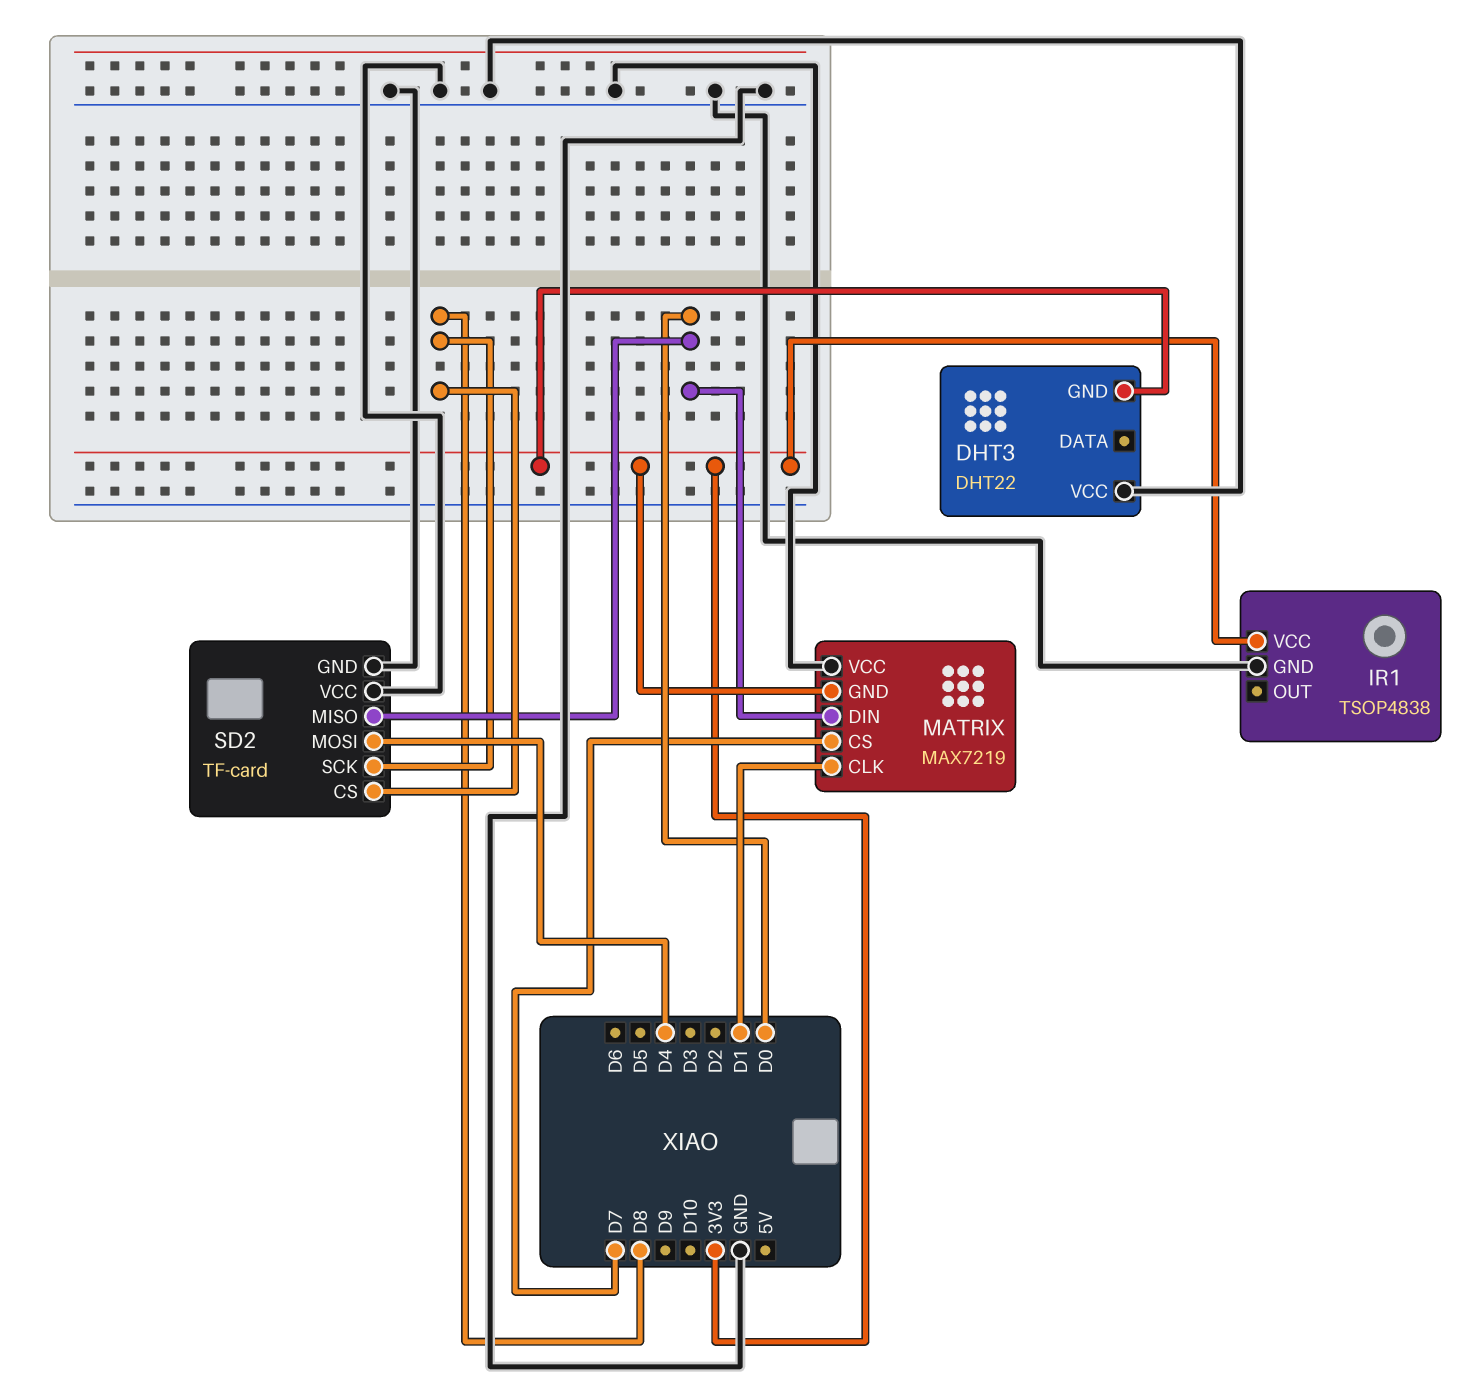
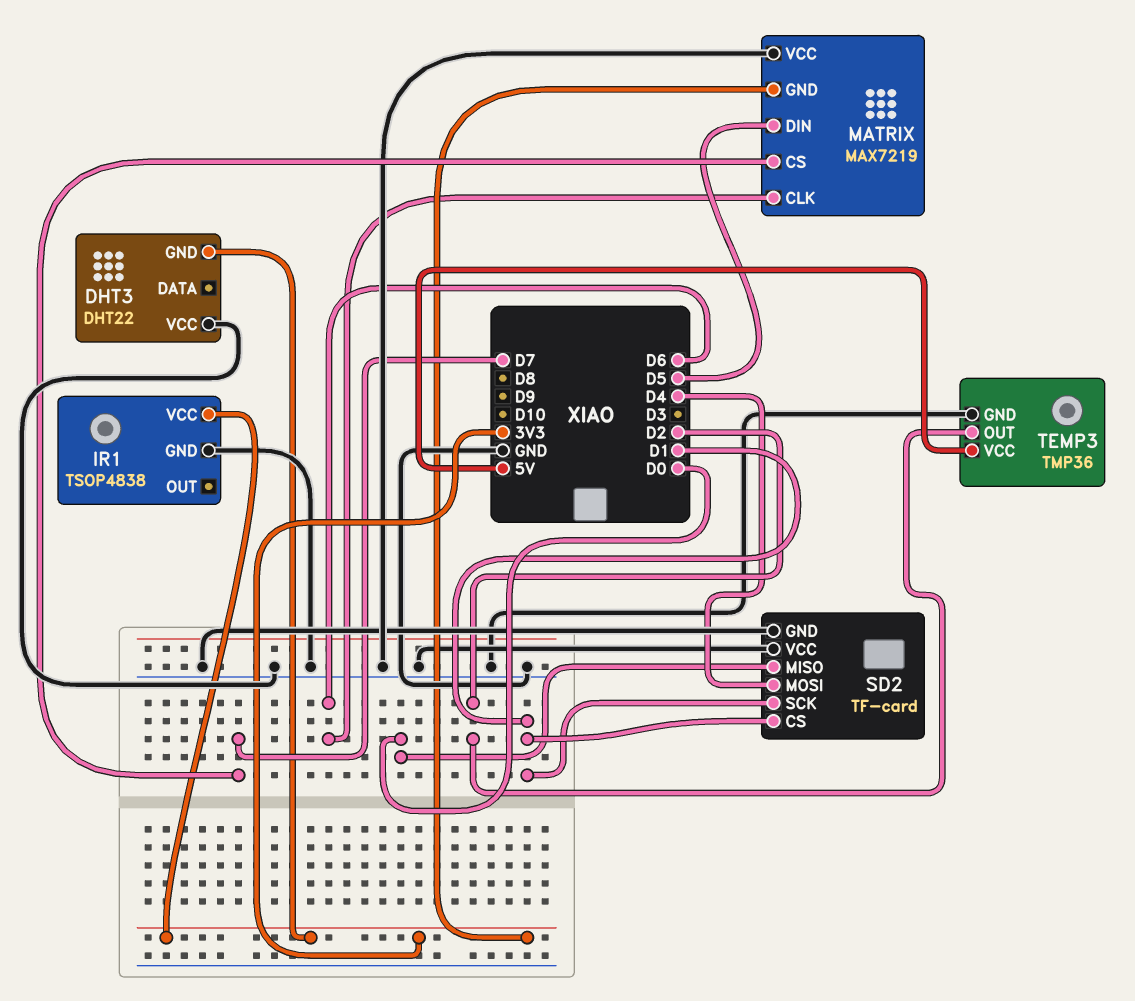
MATRIX pin CLK: D1 -> D6
MATRIX pin DIN: D0 -> D5
SD2 pin CS: D8 -> D1
SD2 pin SCK: D8 -> D1
TEMP3: none -> TMP36
TEMP3 pin GND: none -> GND
TEMP3 pin OUT: none -> D2
TEMP3 pin VCC: none -> 5V

